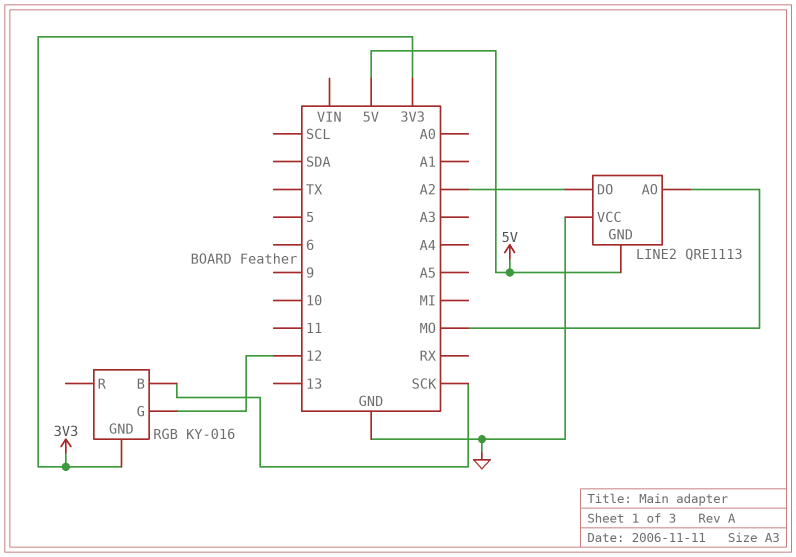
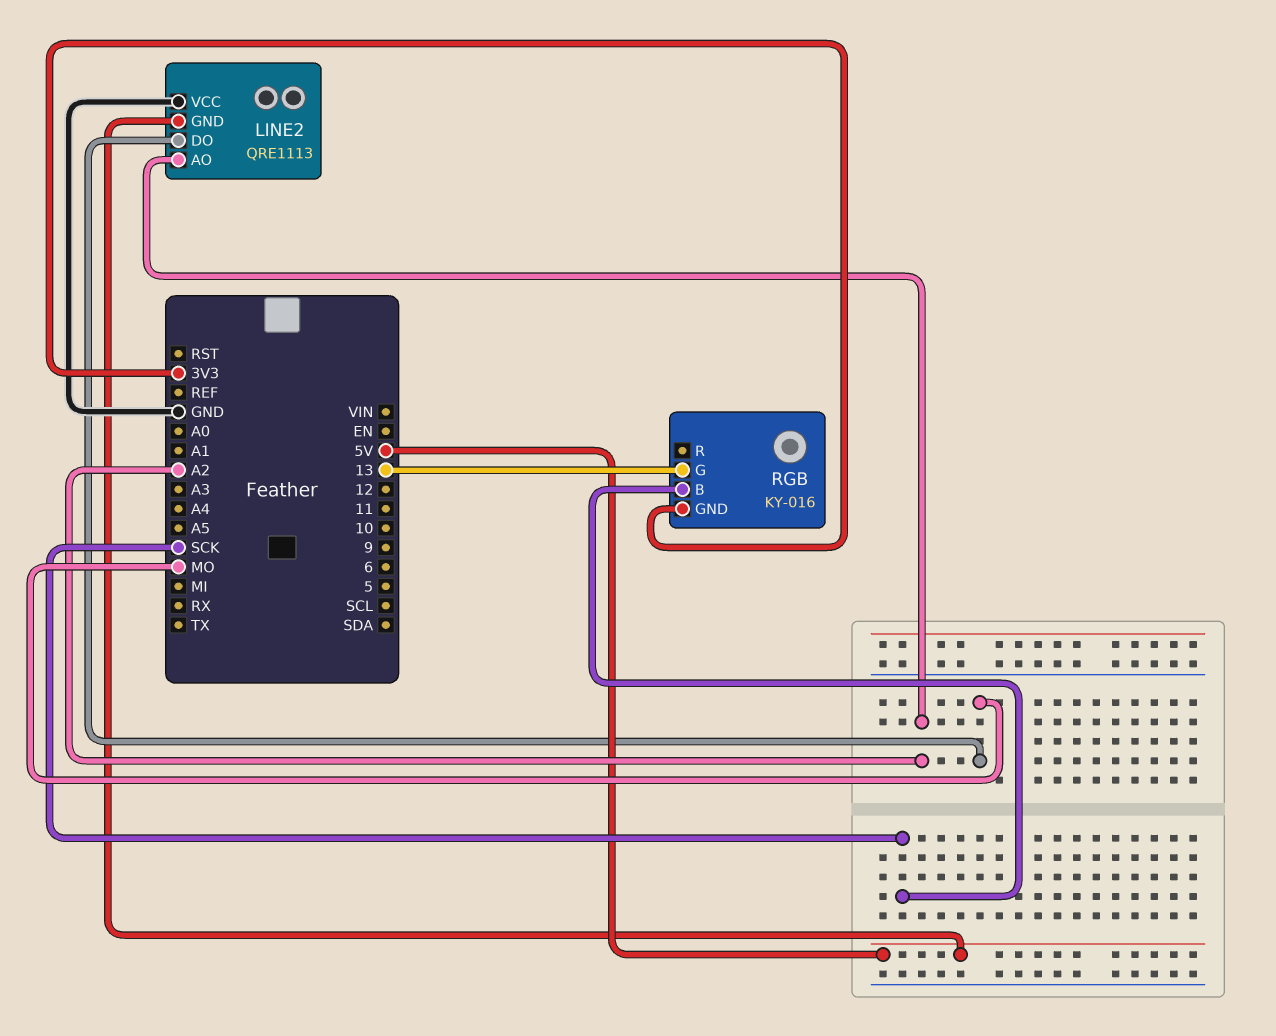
LINE2 pin AO: MO -> A2
LINE2 pin DO: A2 -> MO
RGB pin G: 12 -> 13

